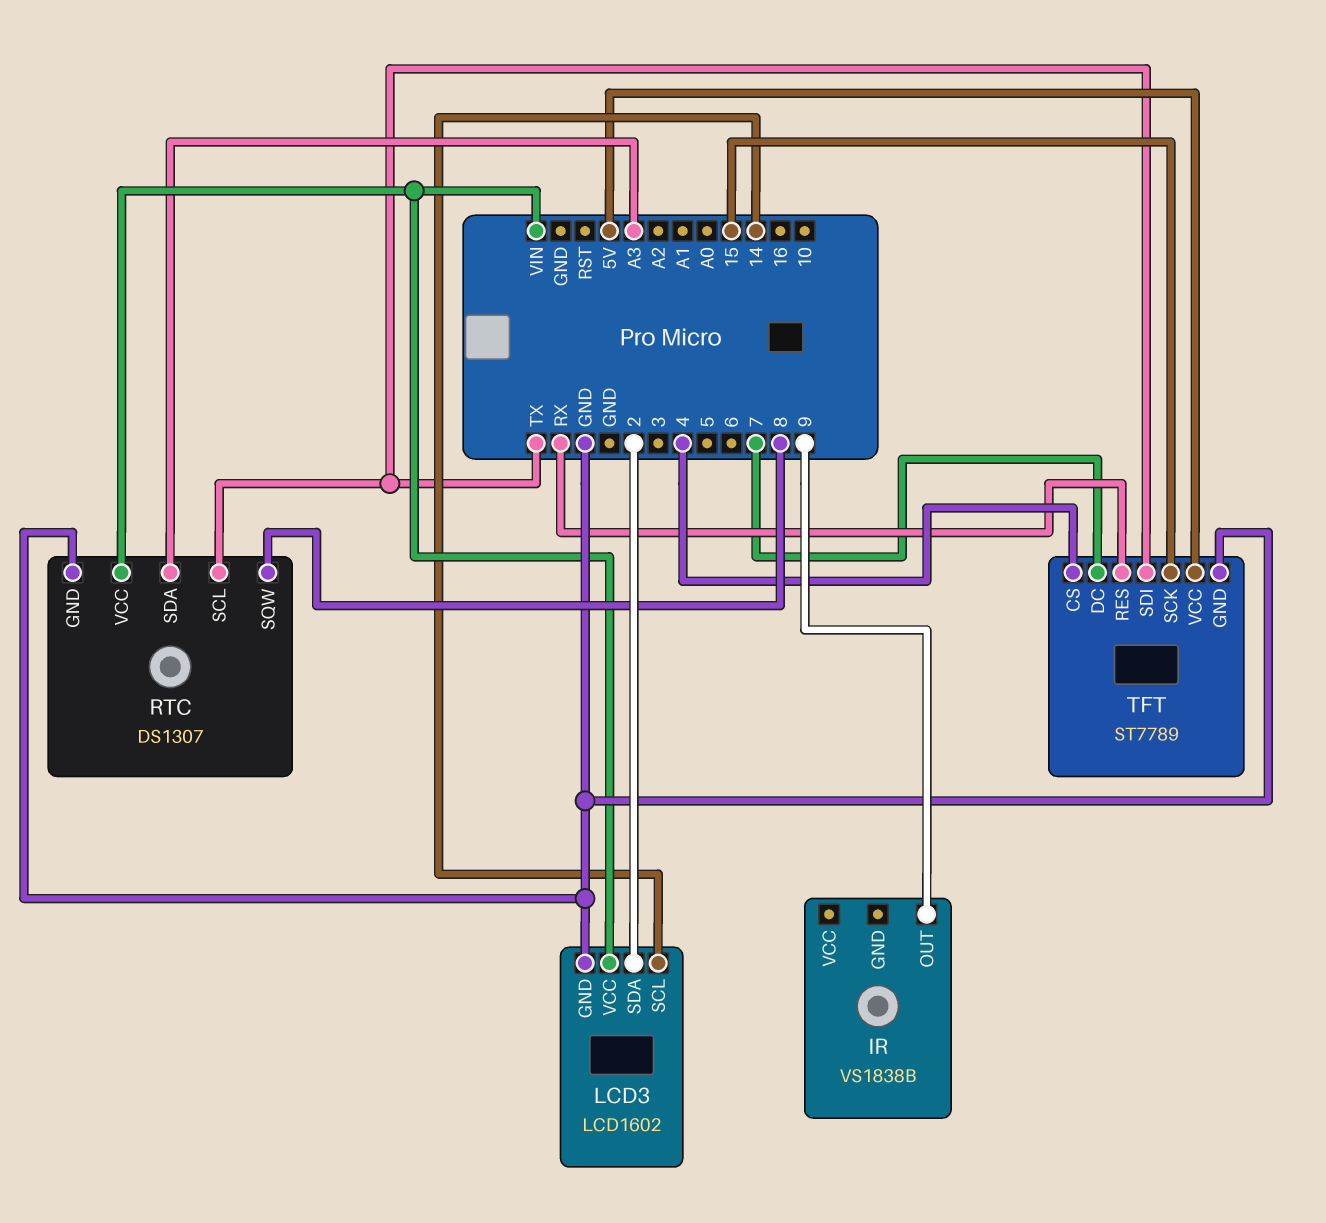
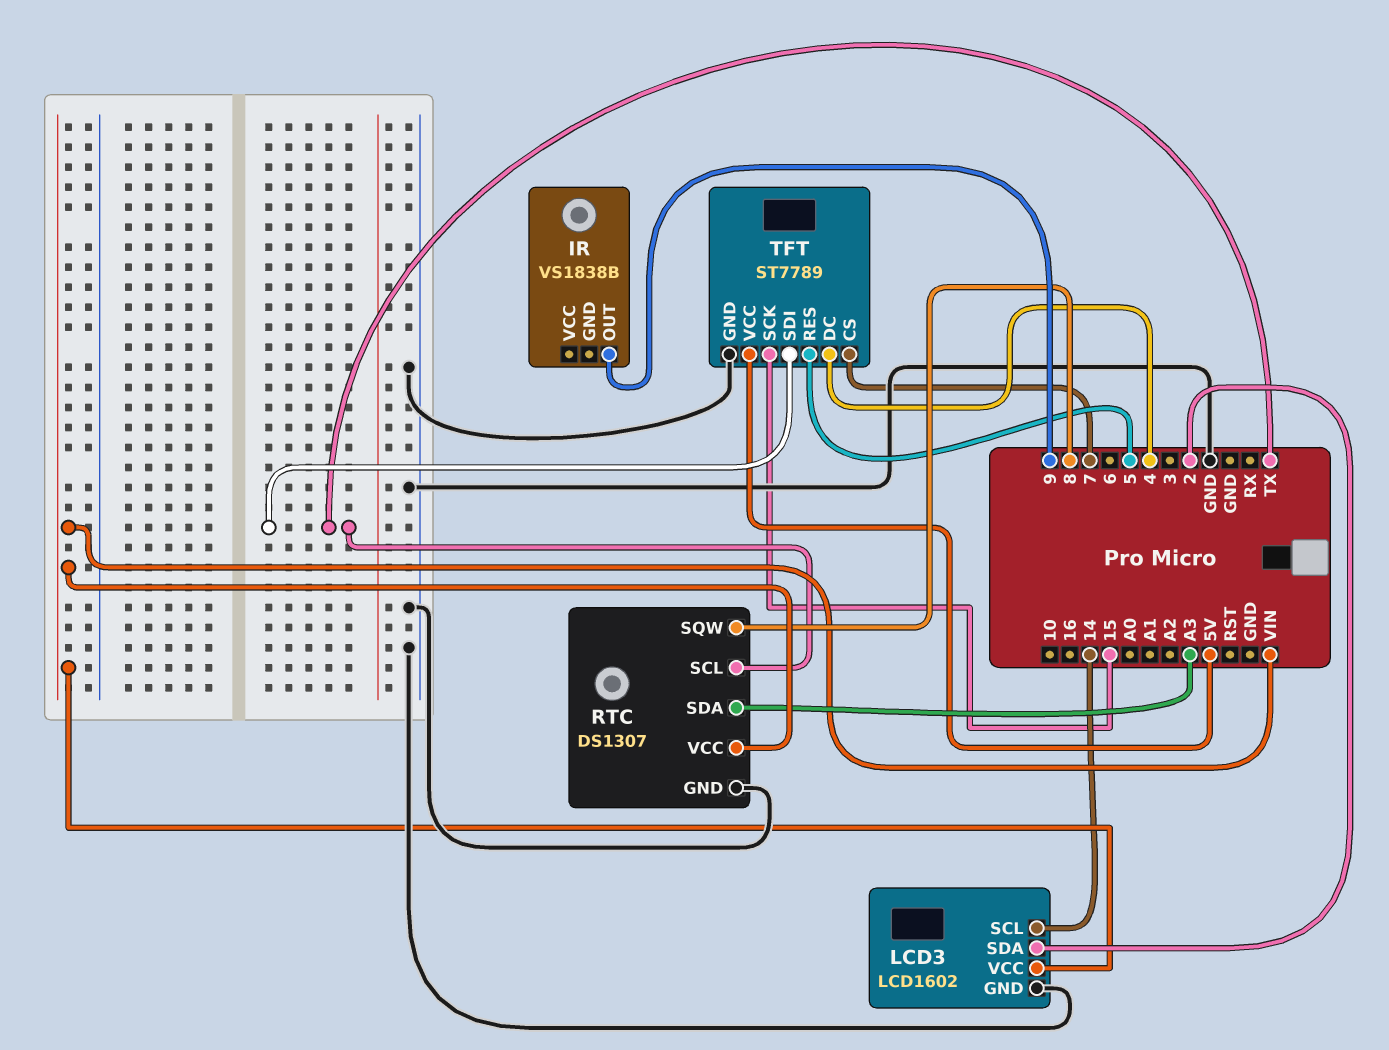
TFT pin CS: 4 -> 7
TFT pin DC: 7 -> 4
TFT pin RES: RX -> 5

